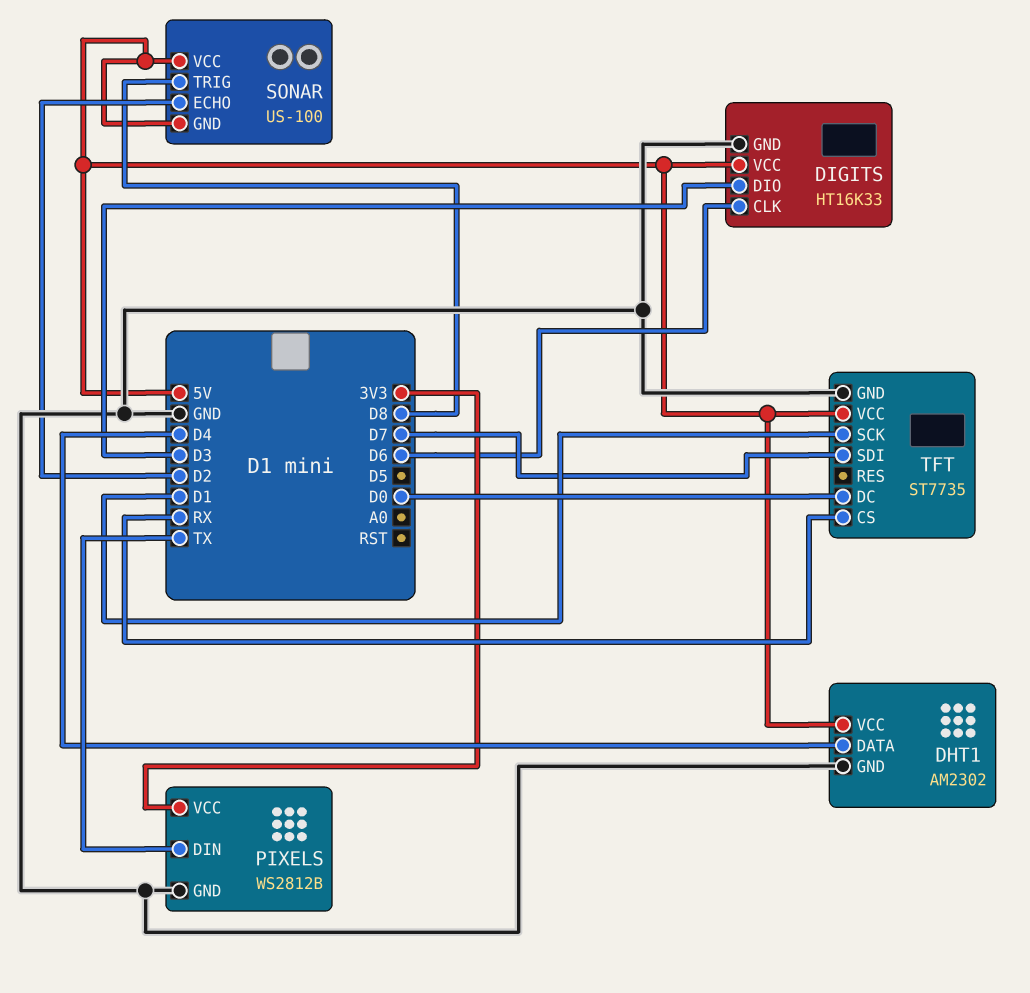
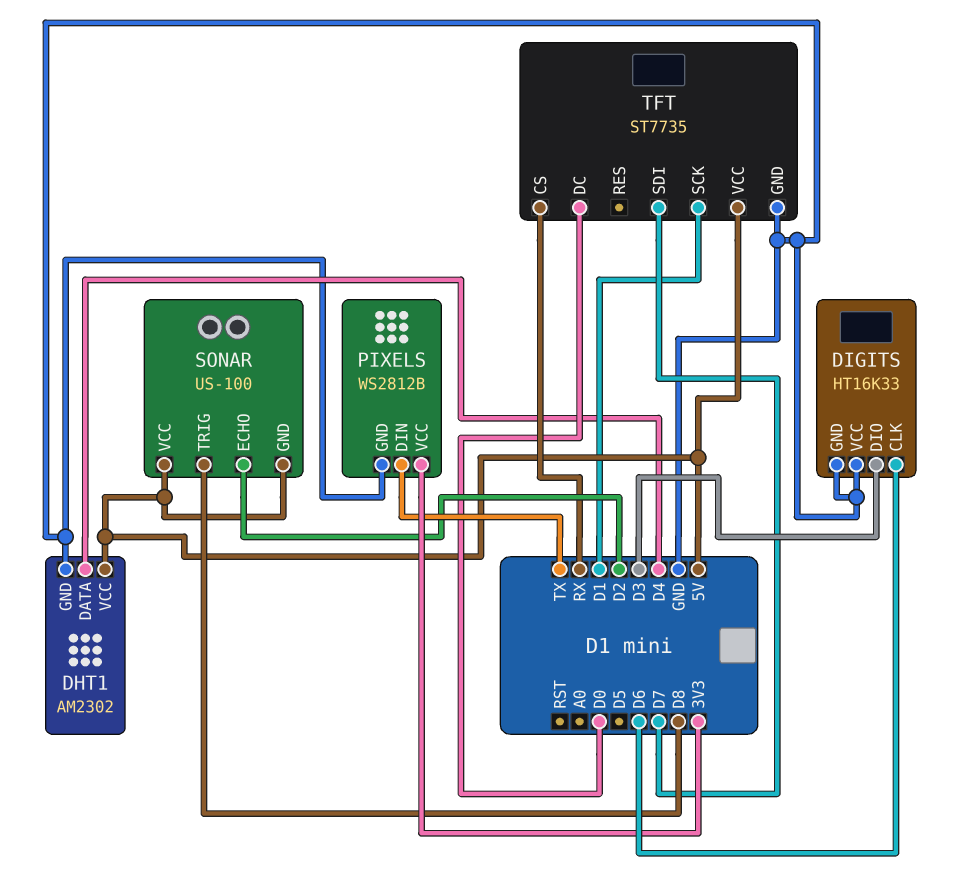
DIGITS pin VCC: 5V -> GND

